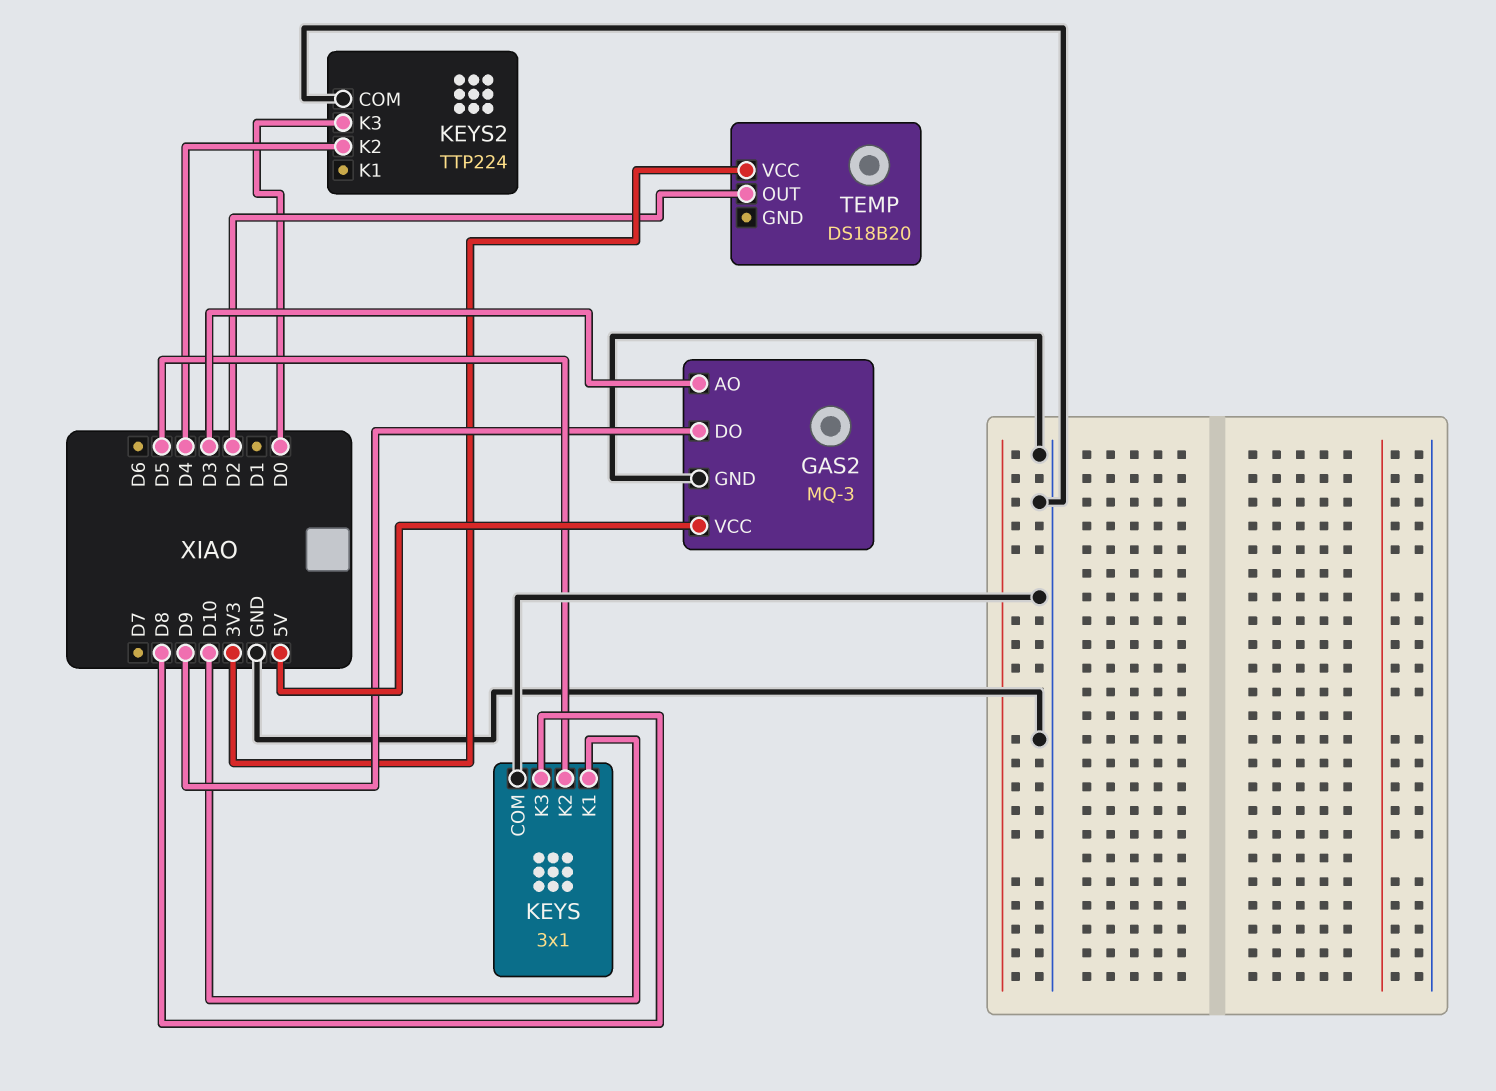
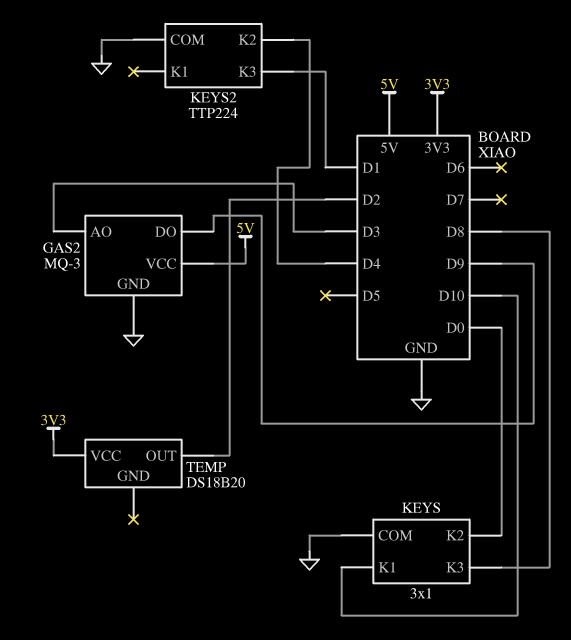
KEYS pin K2: D5 -> D0
KEYS2 pin K3: D0 -> D1

